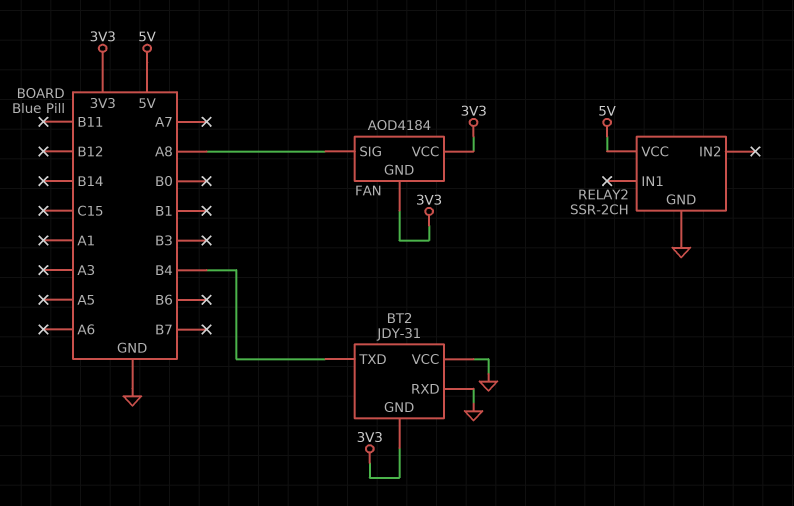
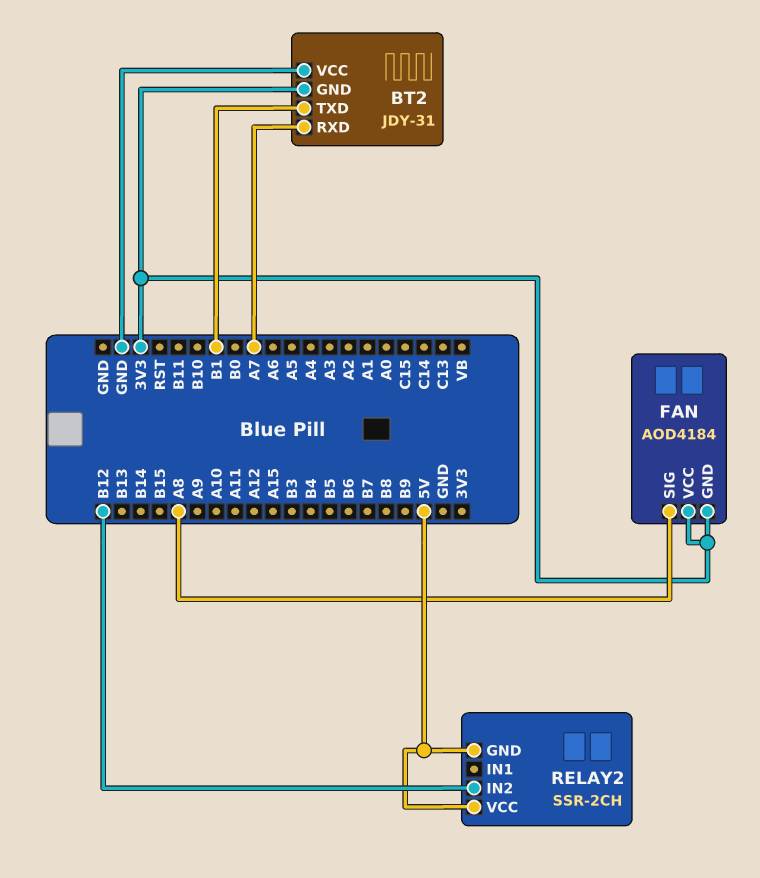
BT2 pin RXD: GND -> A7
BT2 pin TXD: B4 -> B1
RELAY2 pin GND: GND -> 5V
RELAY2 pin IN2: none -> B12

